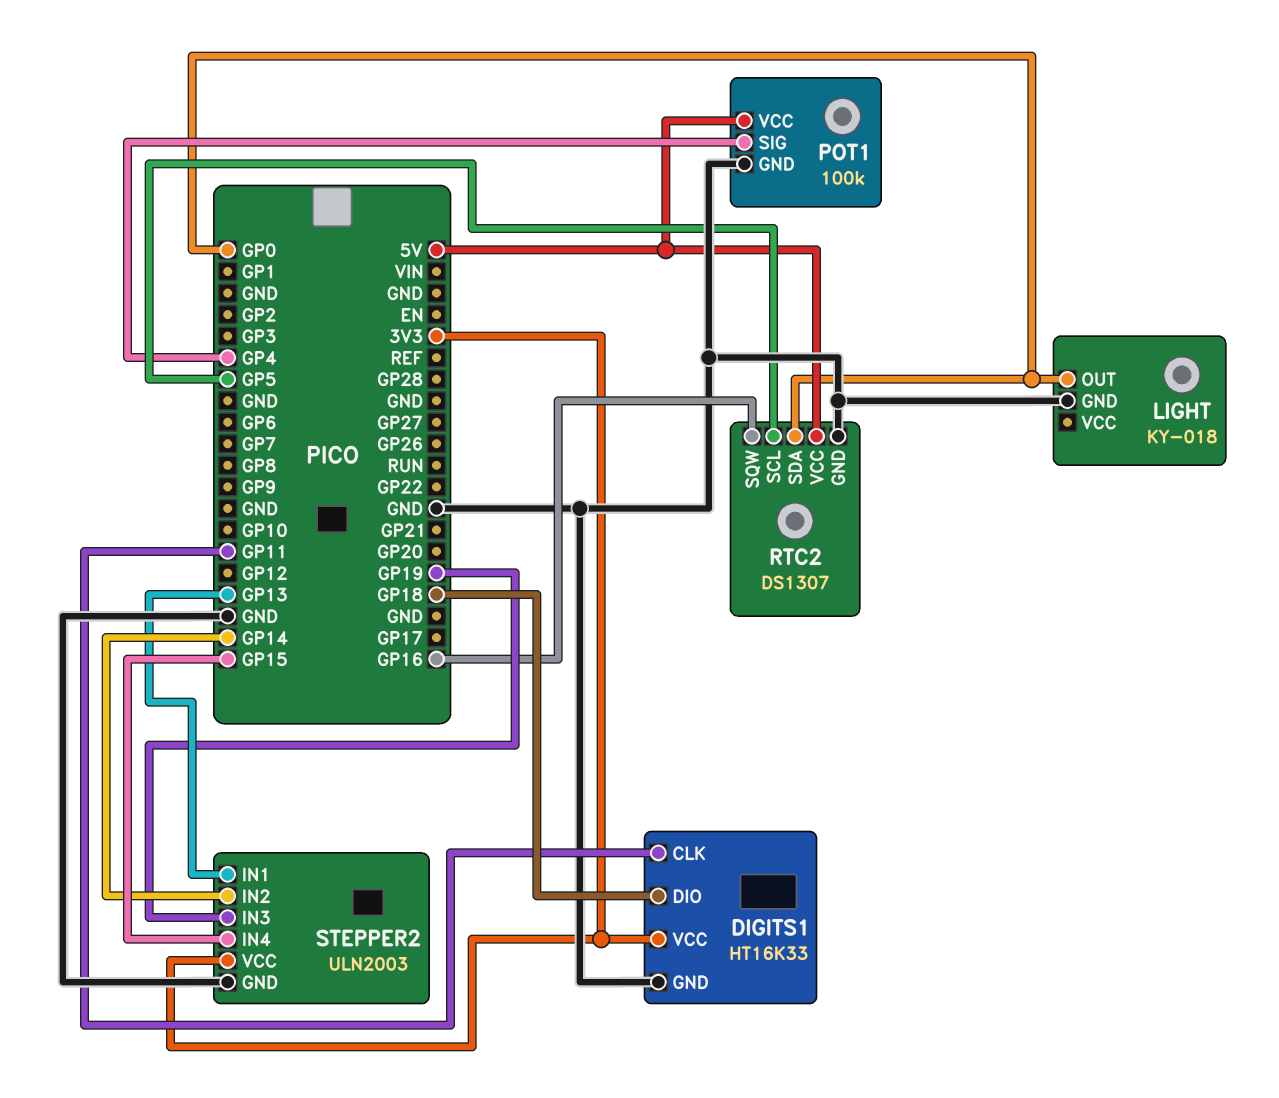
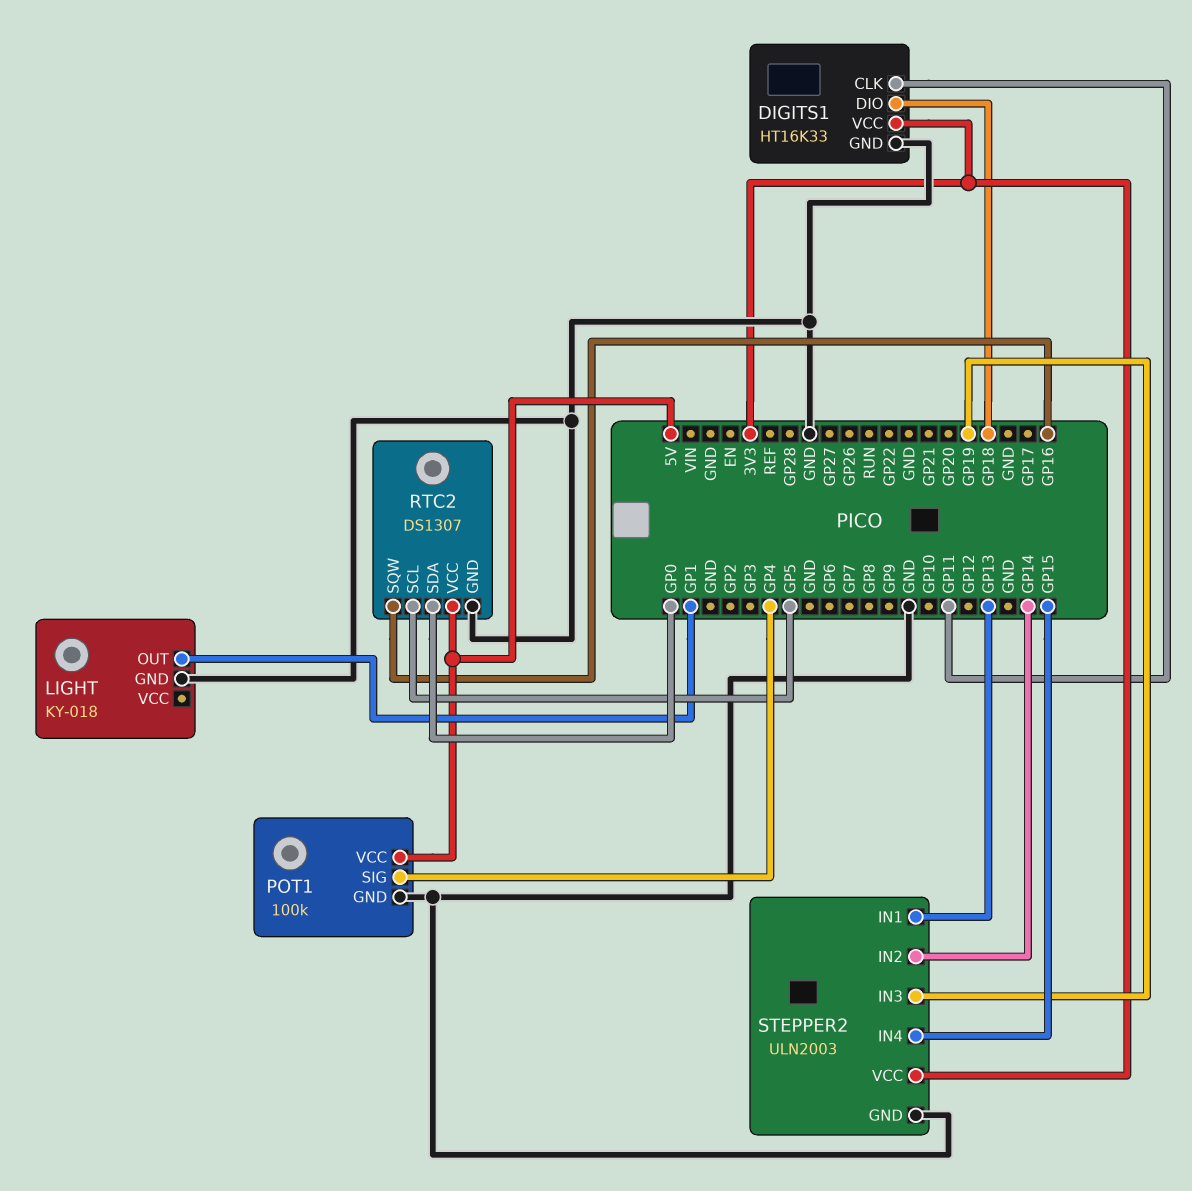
LIGHT pin OUT: GP0 -> GP1

